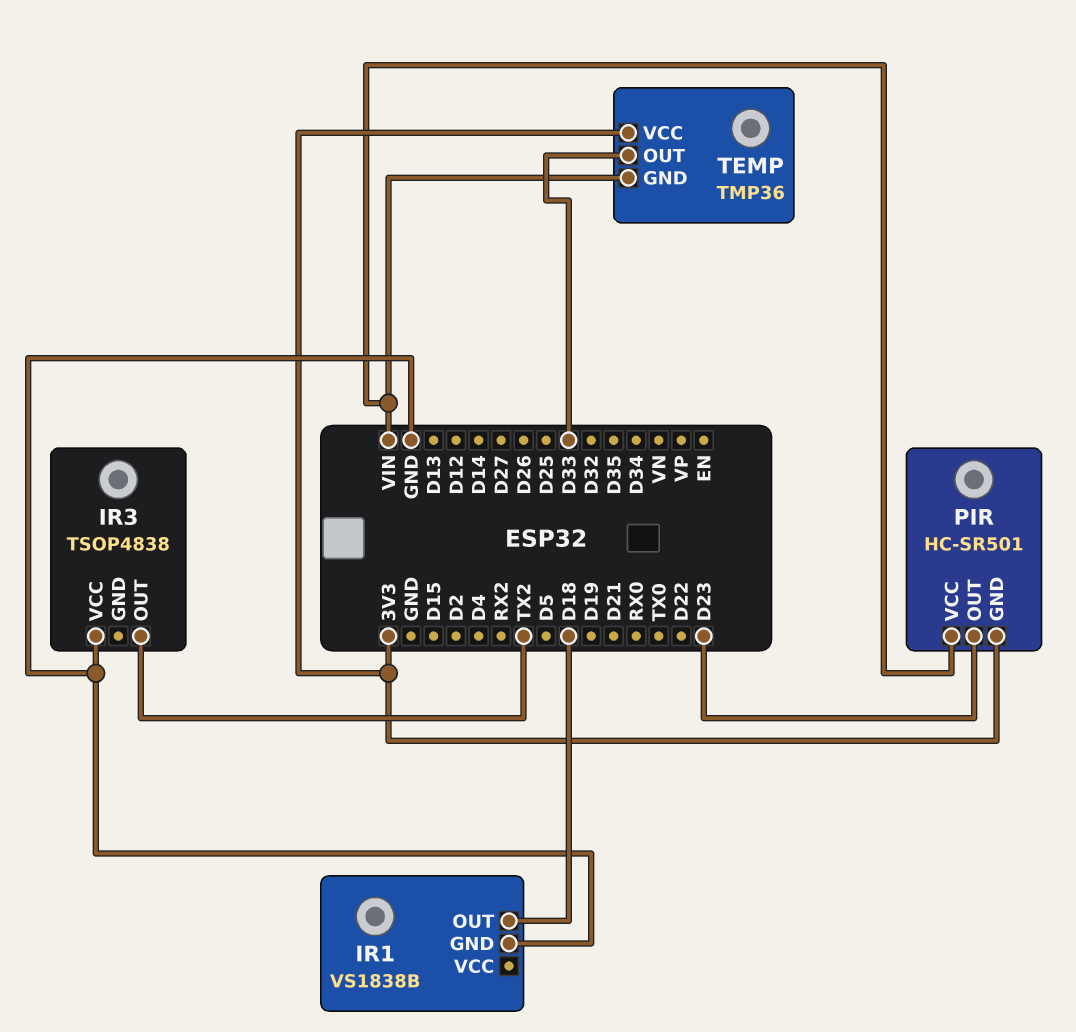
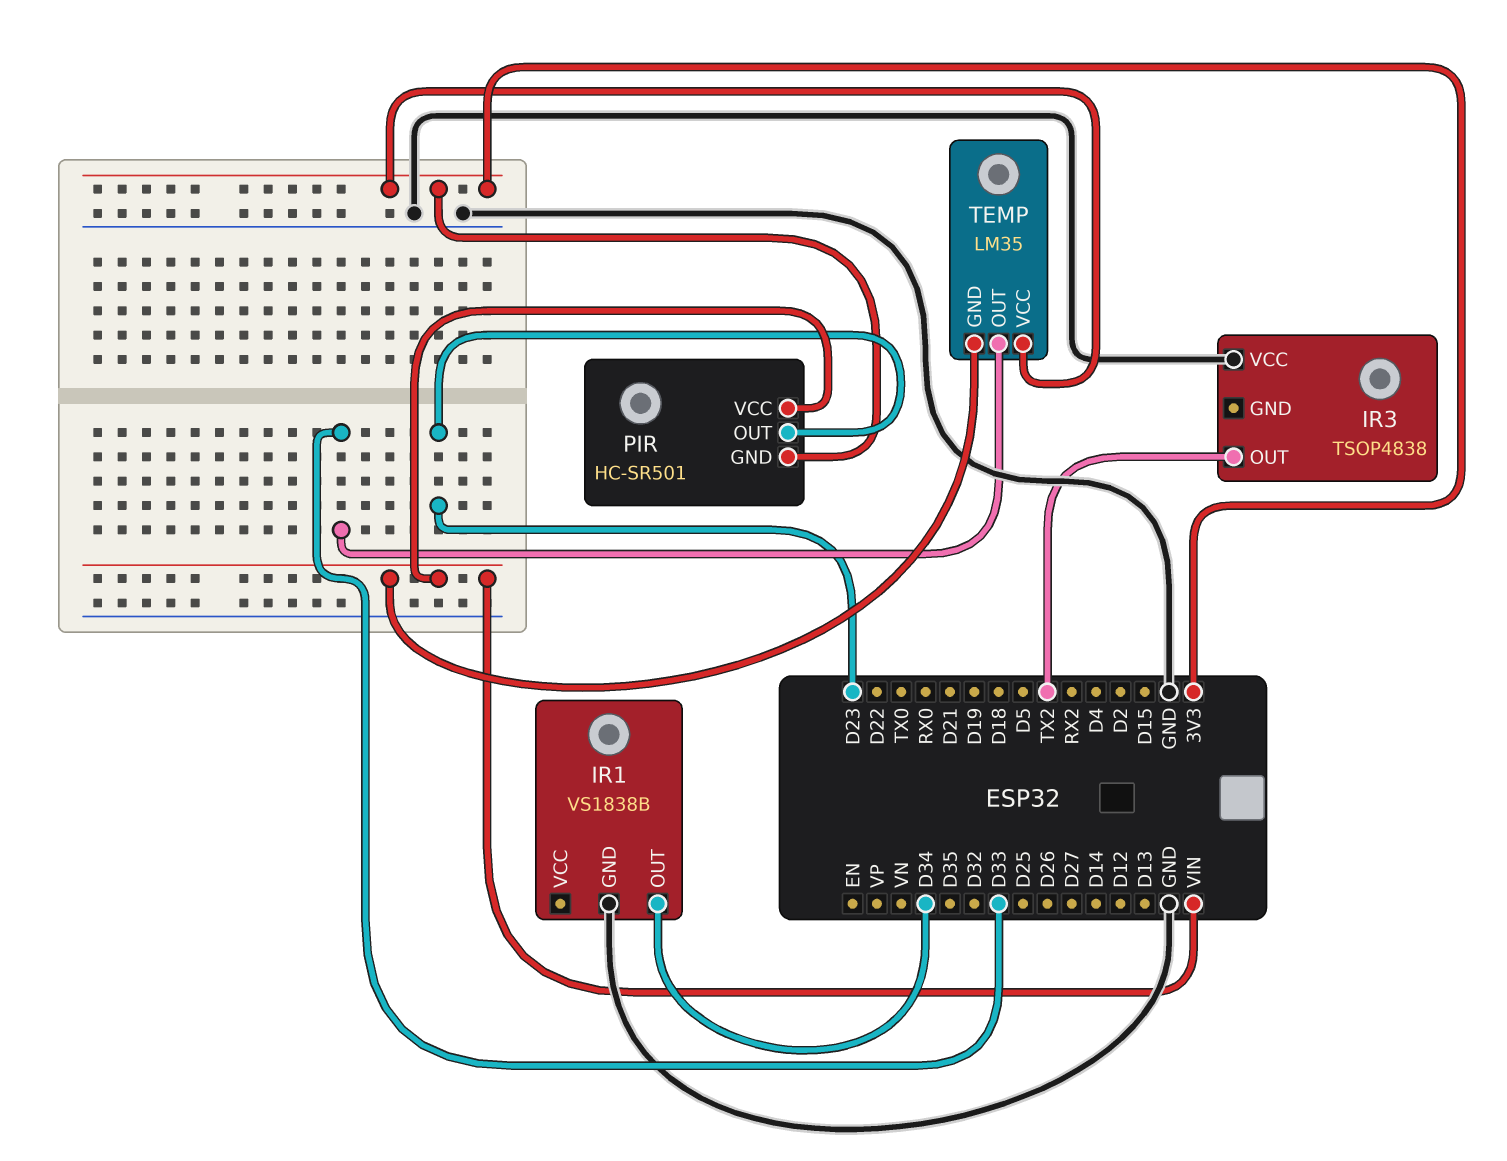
IR1 pin OUT: D18 -> D34
TEMP: TMP36 -> LM35

